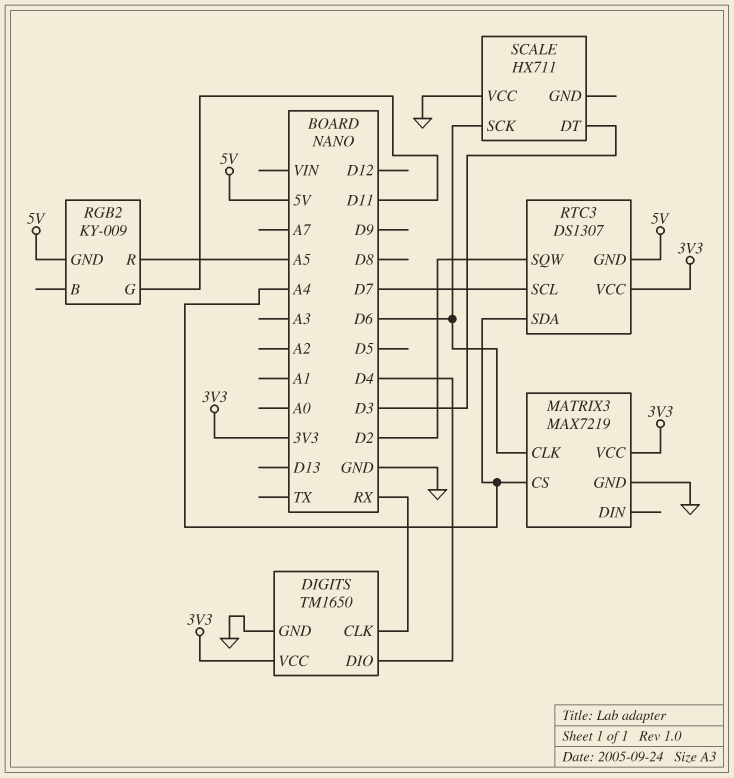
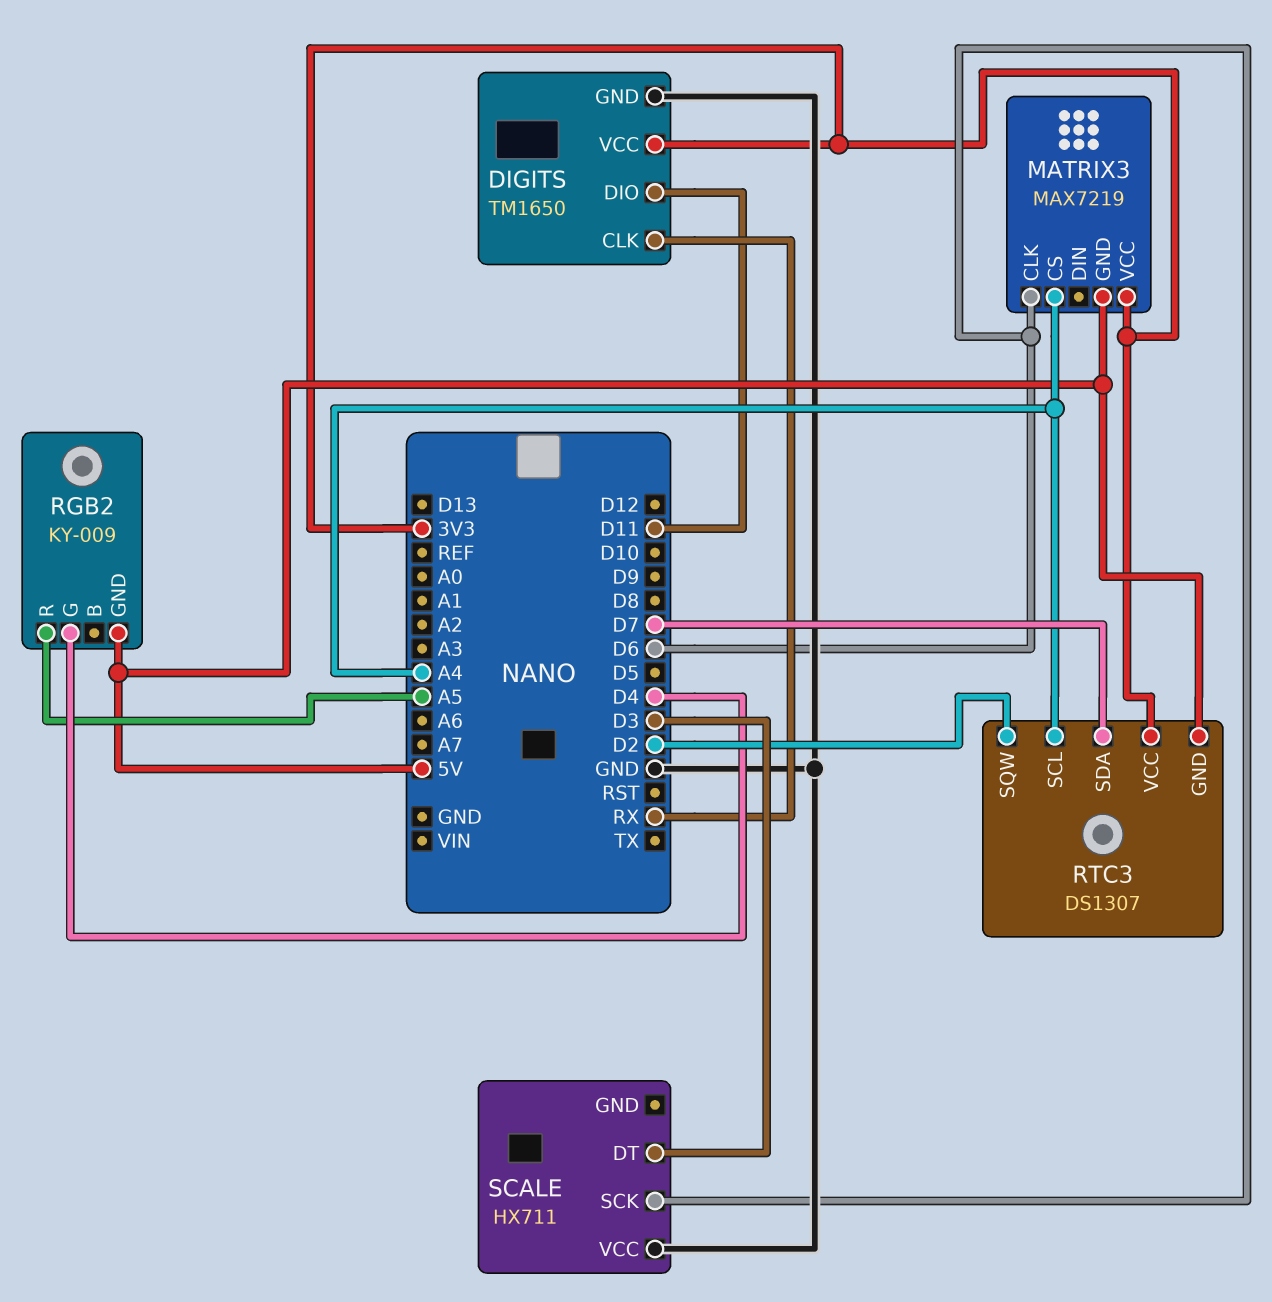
DIGITS pin DIO: D4 -> D11
MATRIX3 pin GND: GND -> 5V
RGB2 pin G: D11 -> D4
RTC3 pin SCL: D7 -> A4
RTC3 pin SDA: A4 -> D7

